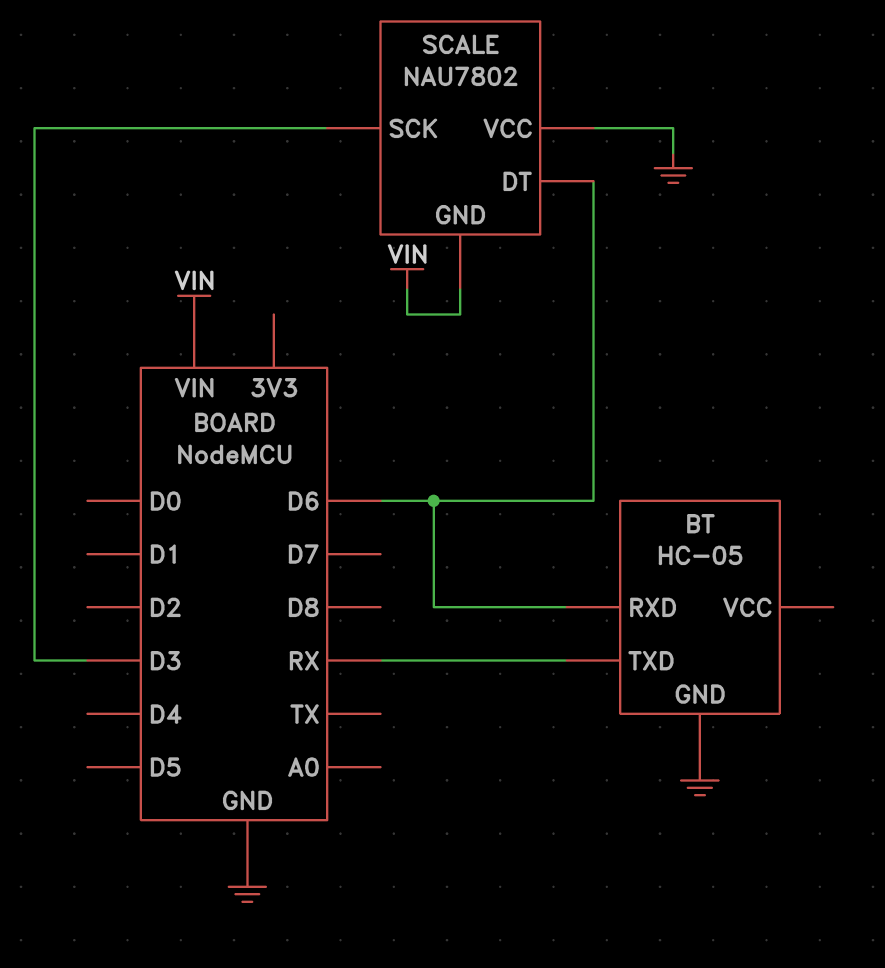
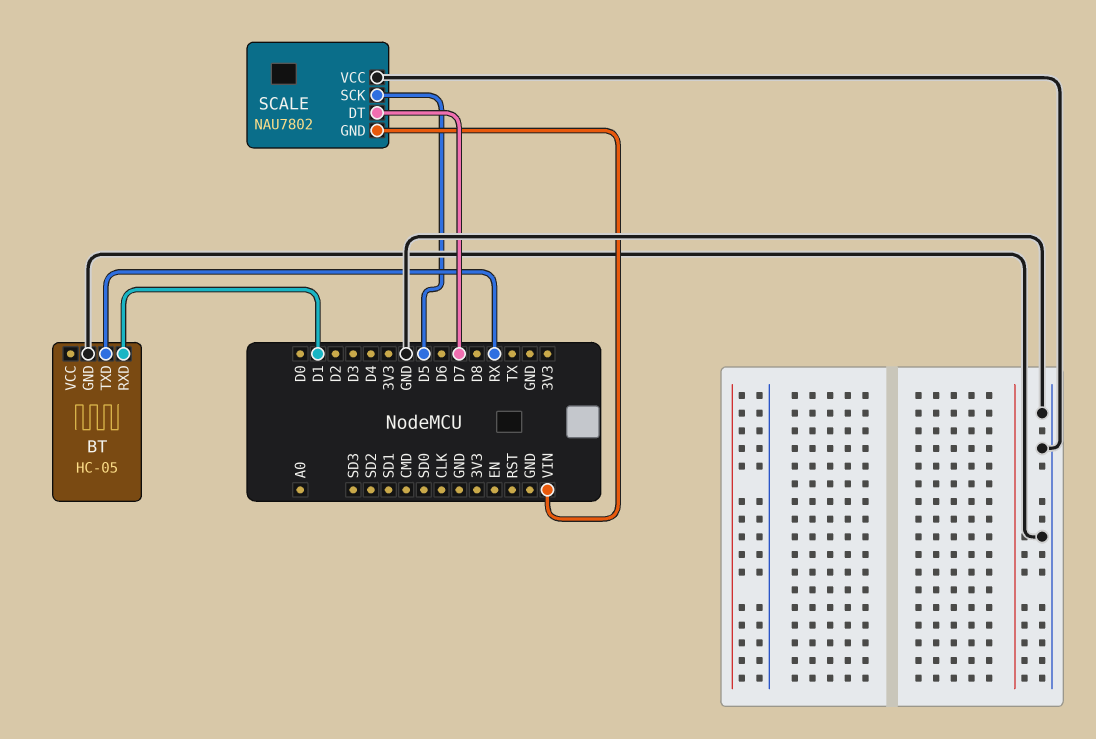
BT pin RXD: D6 -> D1
SCALE pin DT: D6 -> D7
SCALE pin SCK: D3 -> D5

